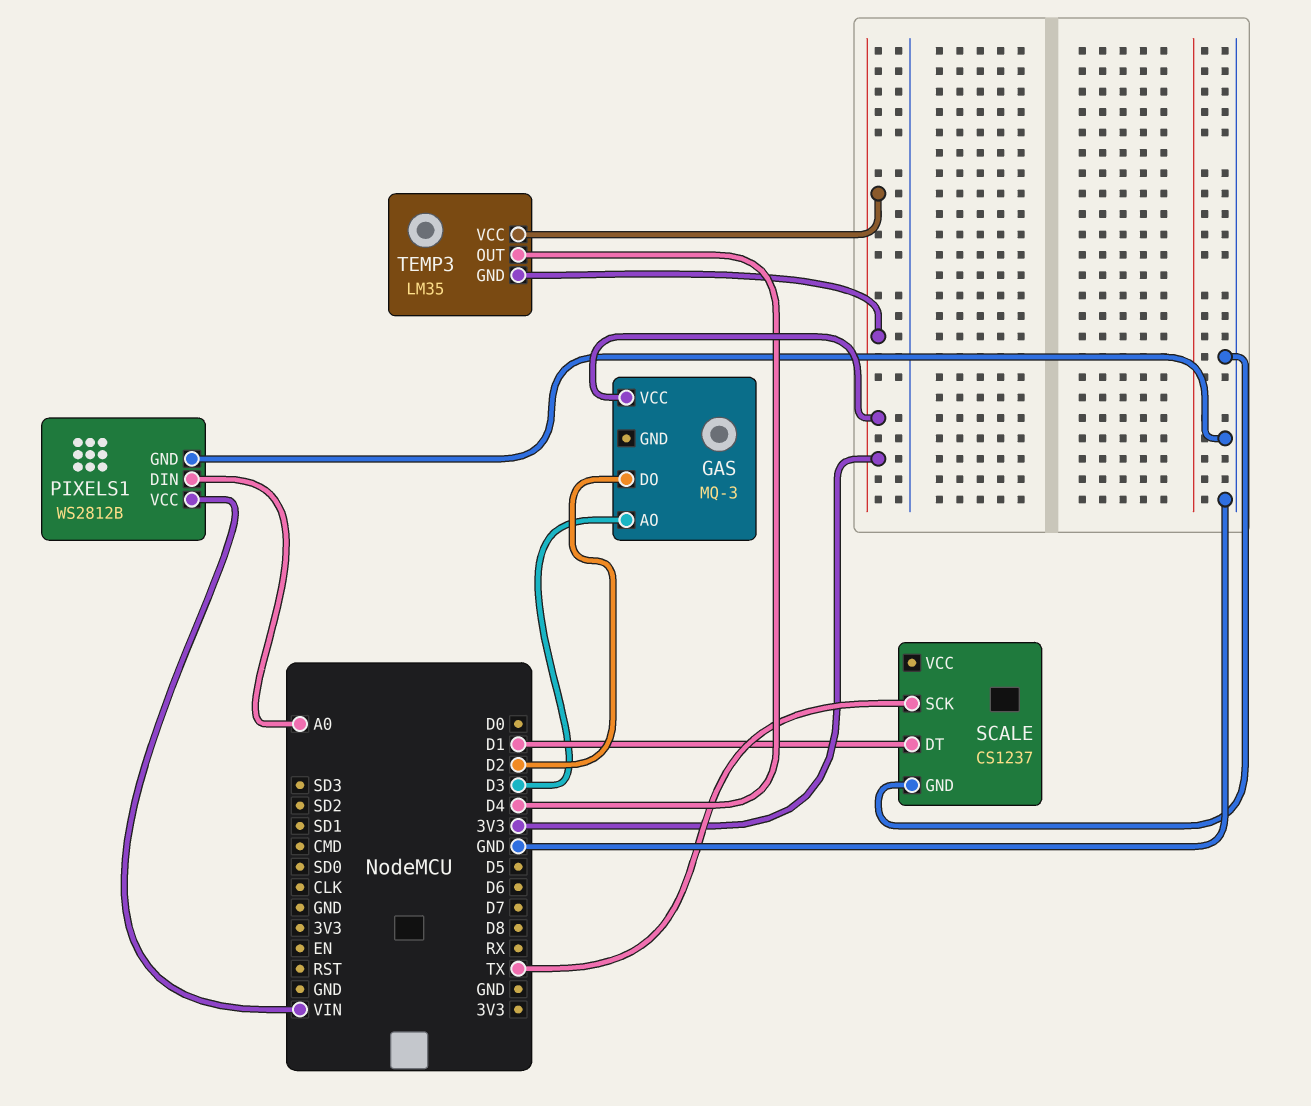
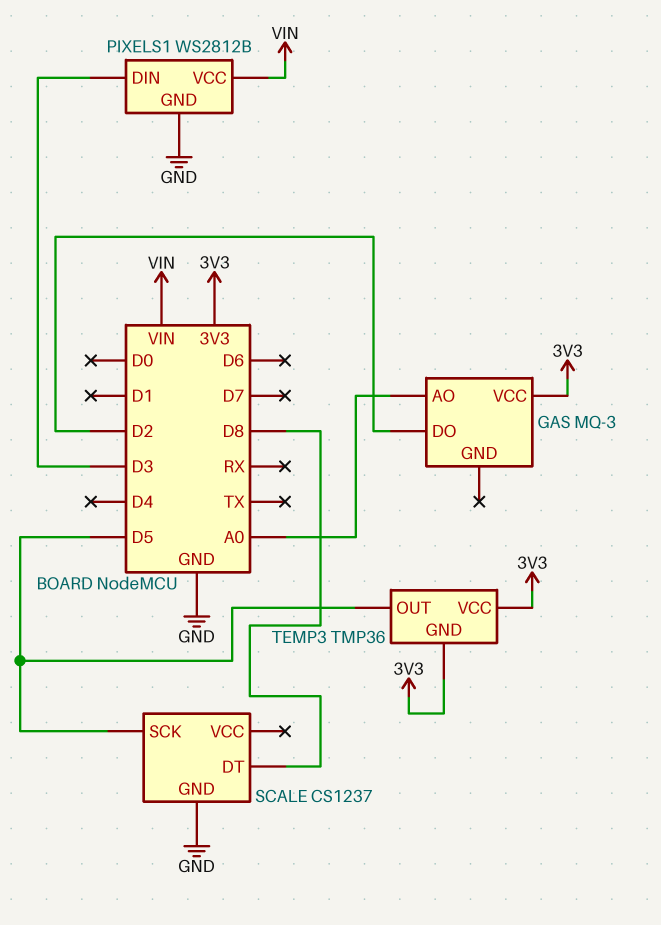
GAS pin AO: D3 -> A0
PIXELS1 pin DIN: A0 -> D3
SCALE pin DT: D1 -> D8
SCALE pin SCK: TX -> D5
TEMP3: LM35 -> TMP36
TEMP3 pin OUT: D4 -> D5

